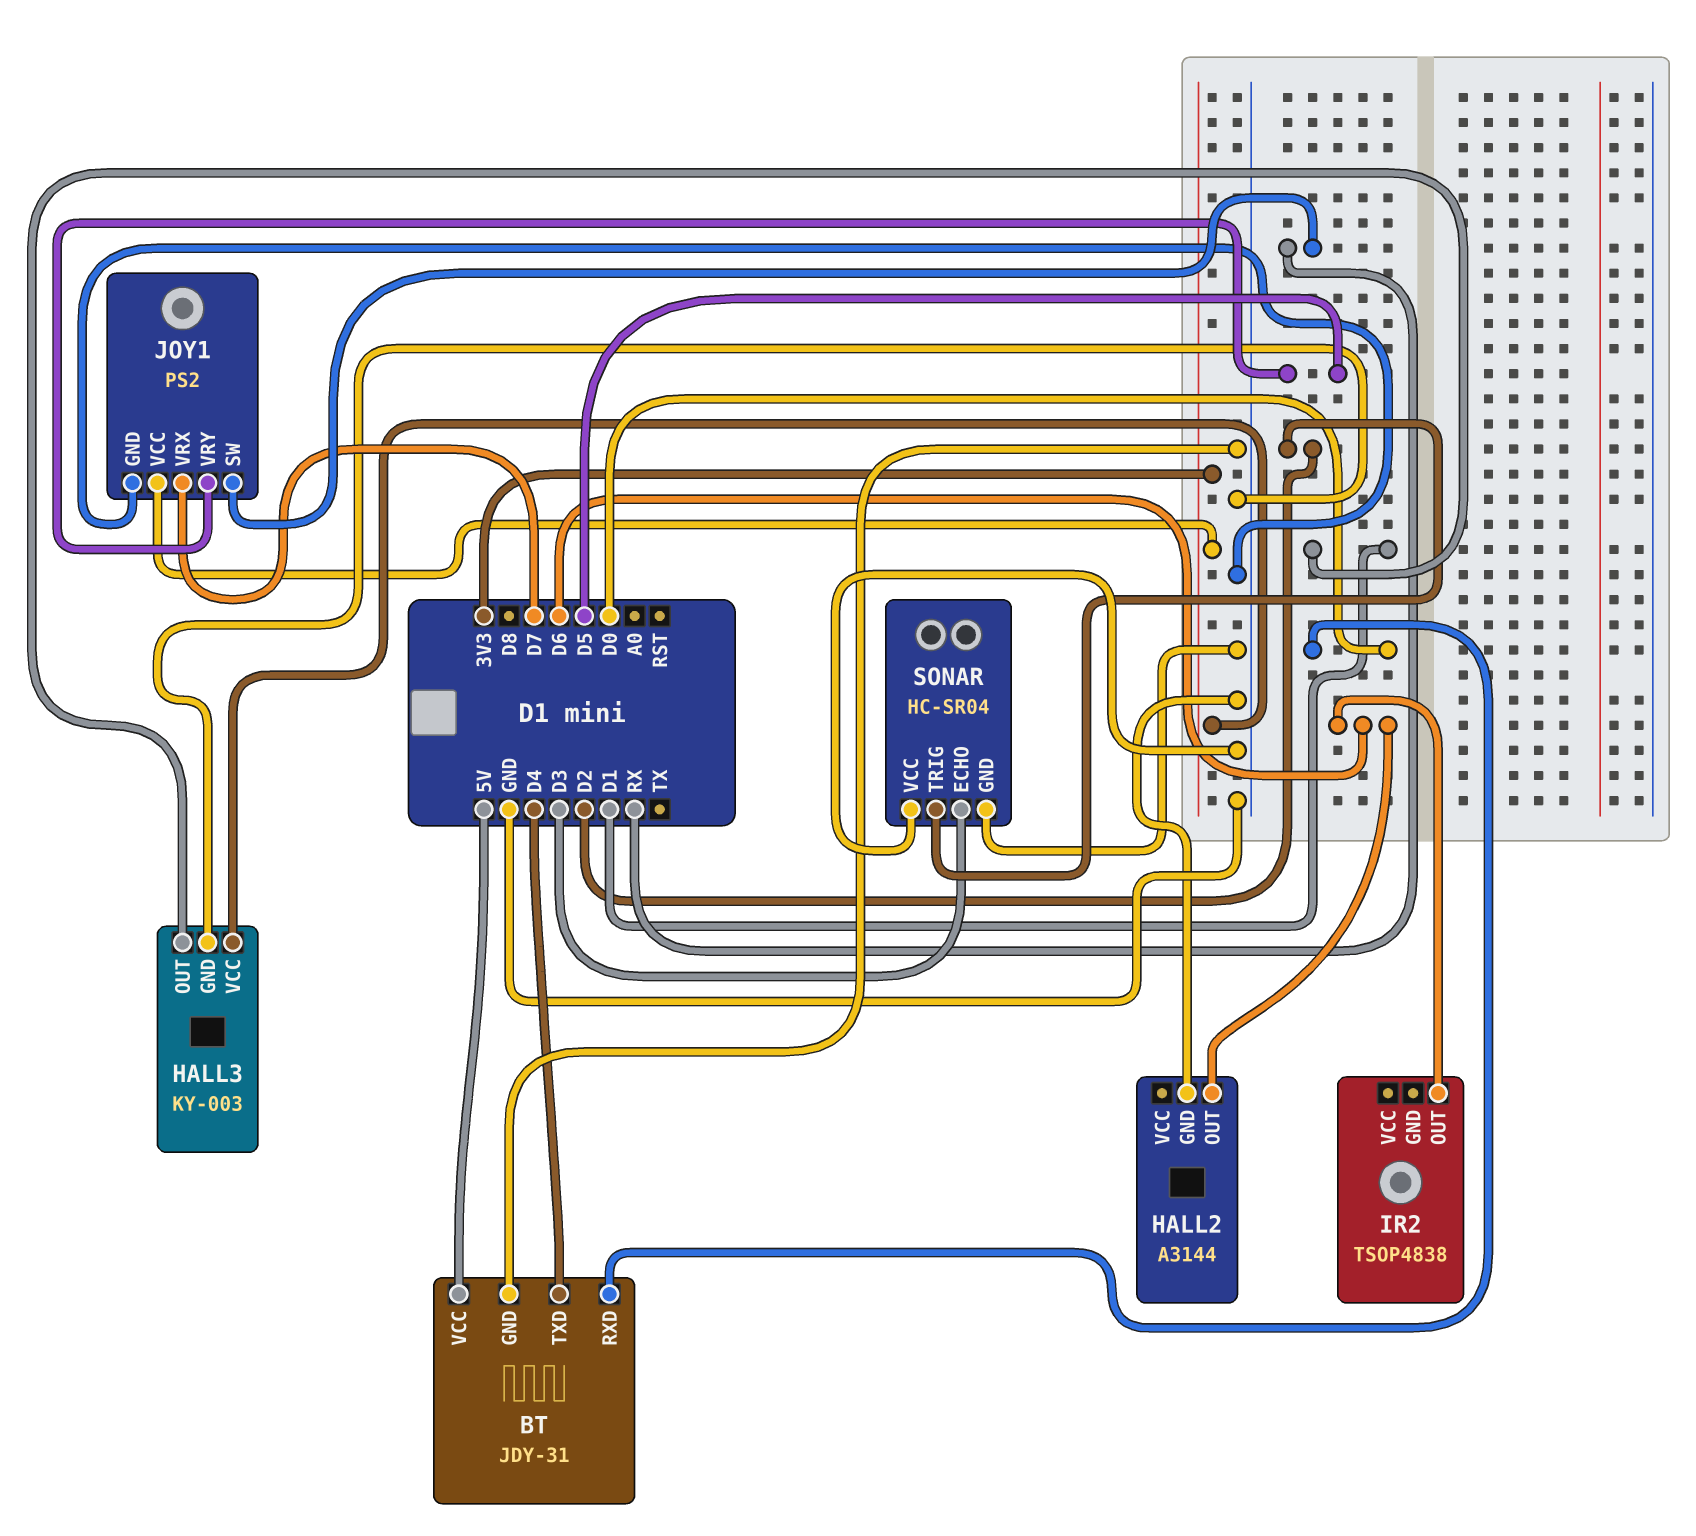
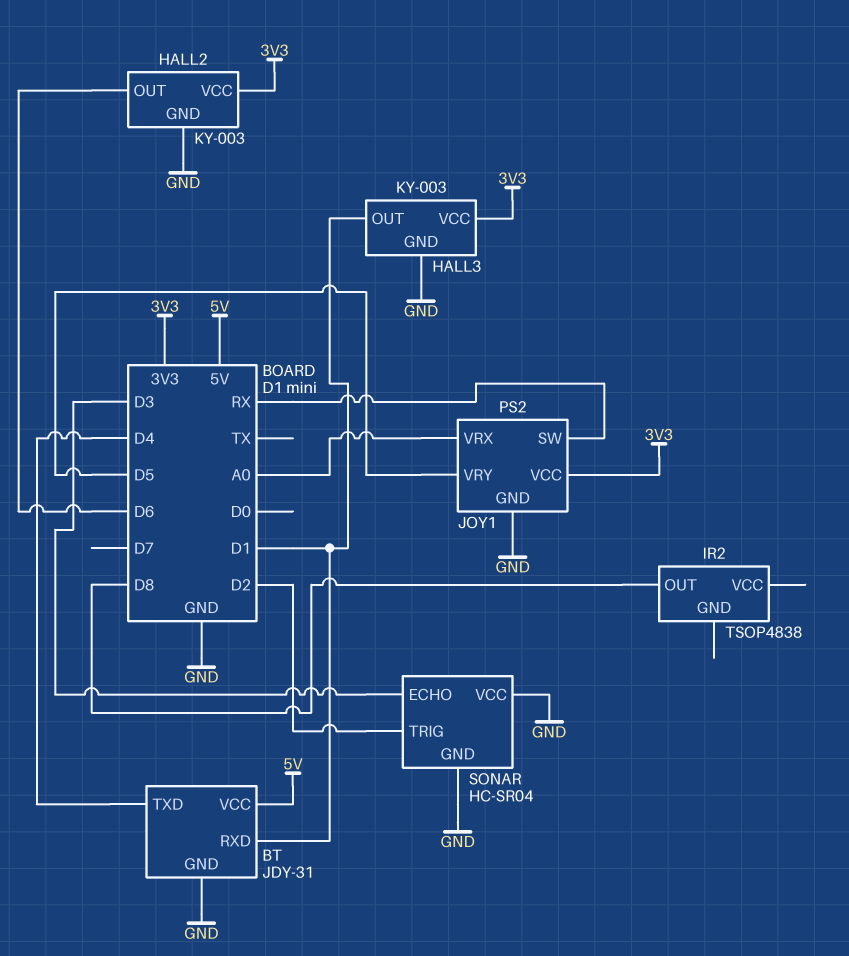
BT pin RXD: D0 -> D1
HALL2: A3144 -> KY-003
HALL2 pin VCC: none -> 3V3
IR2 pin OUT: D6 -> D8
JOY1 pin VRX: D7 -> A0

